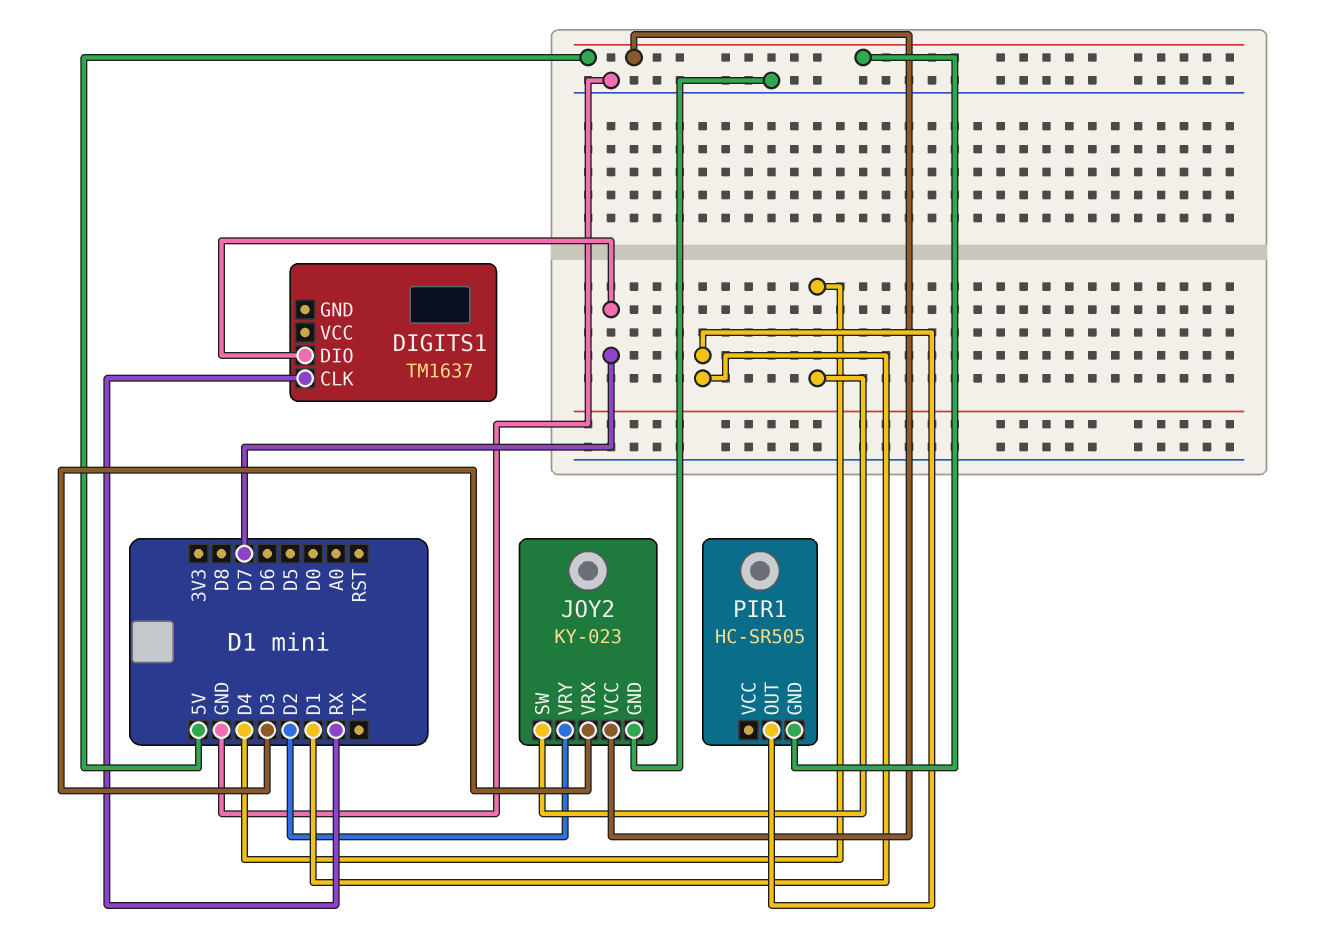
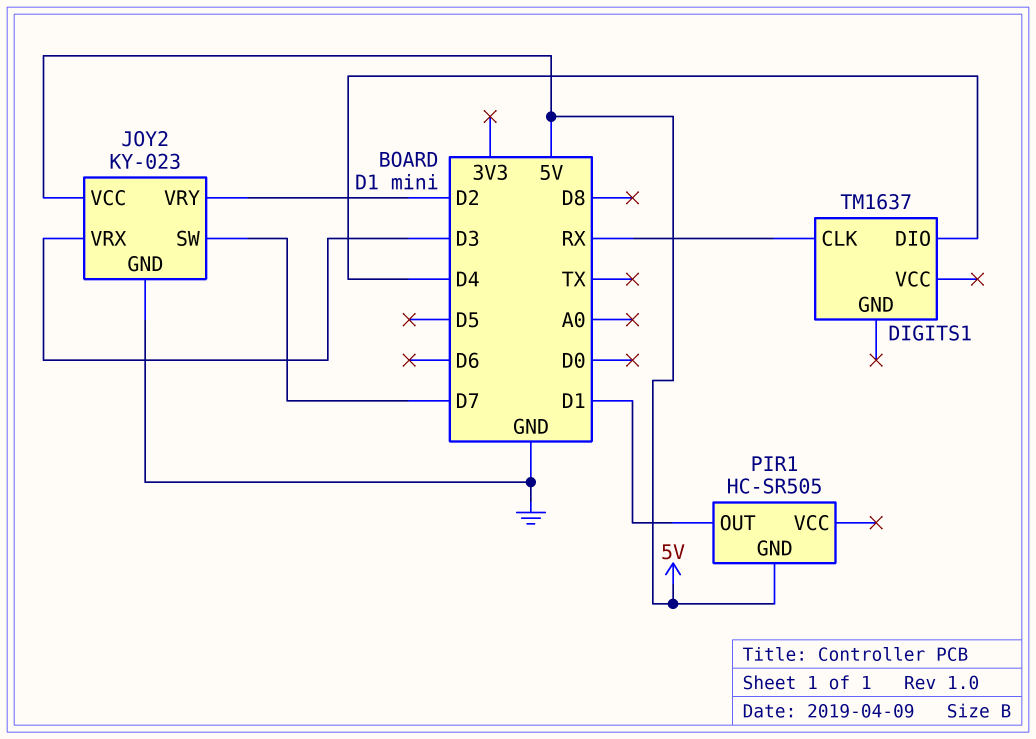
DIGITS1 pin DIO: D7 -> D4
JOY2 pin SW: D4 -> D7

